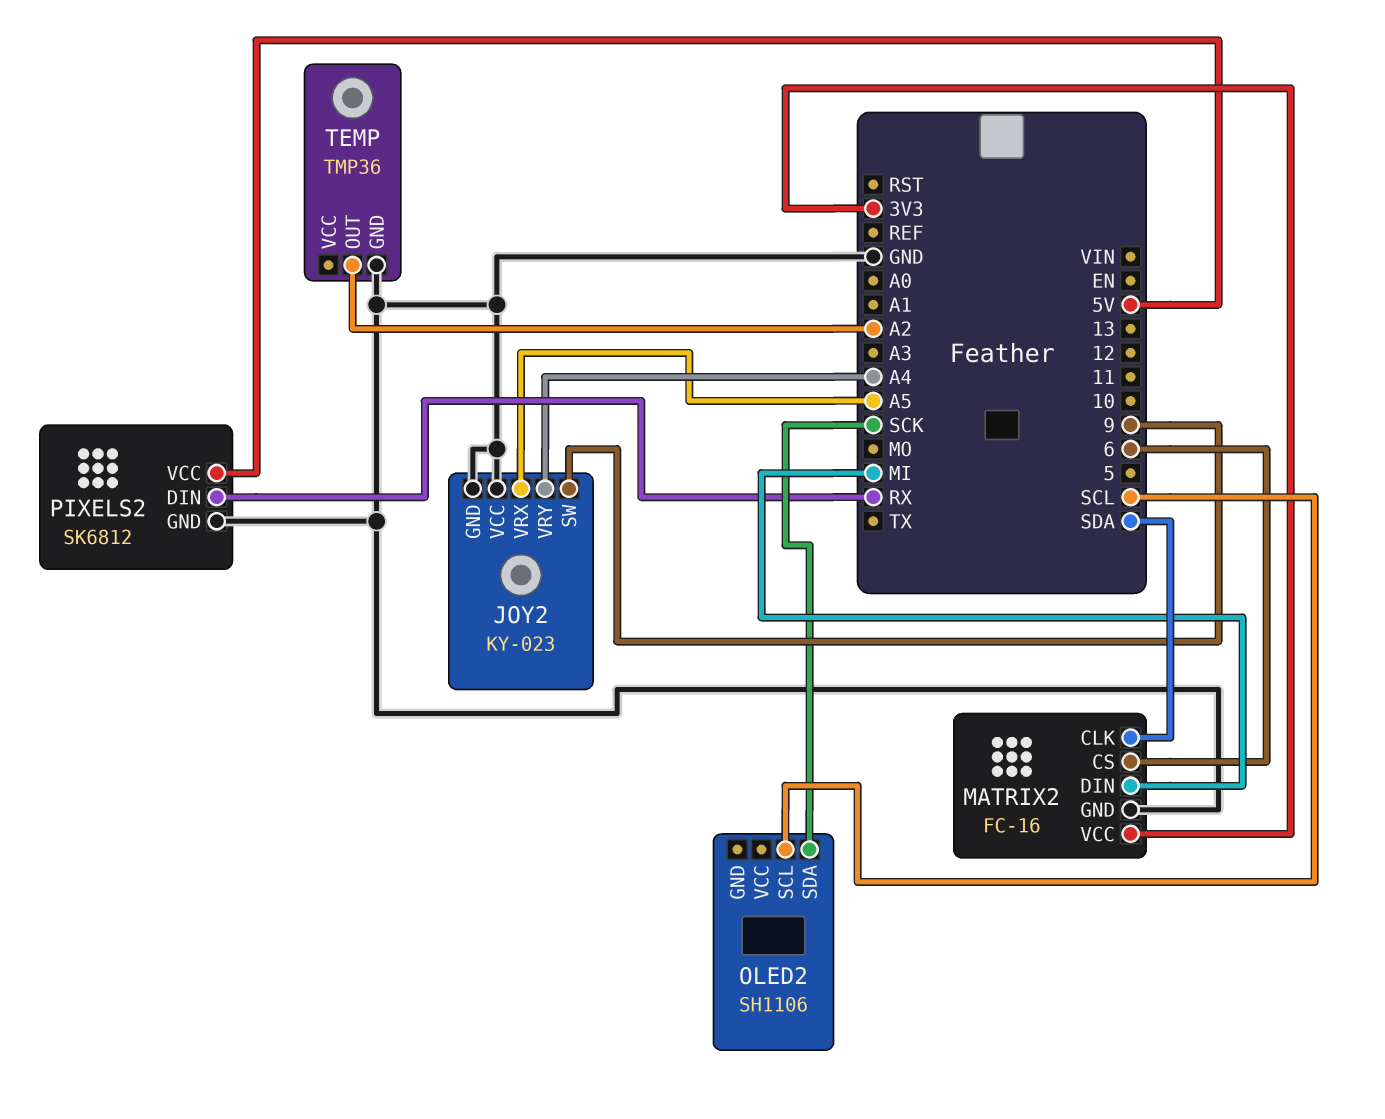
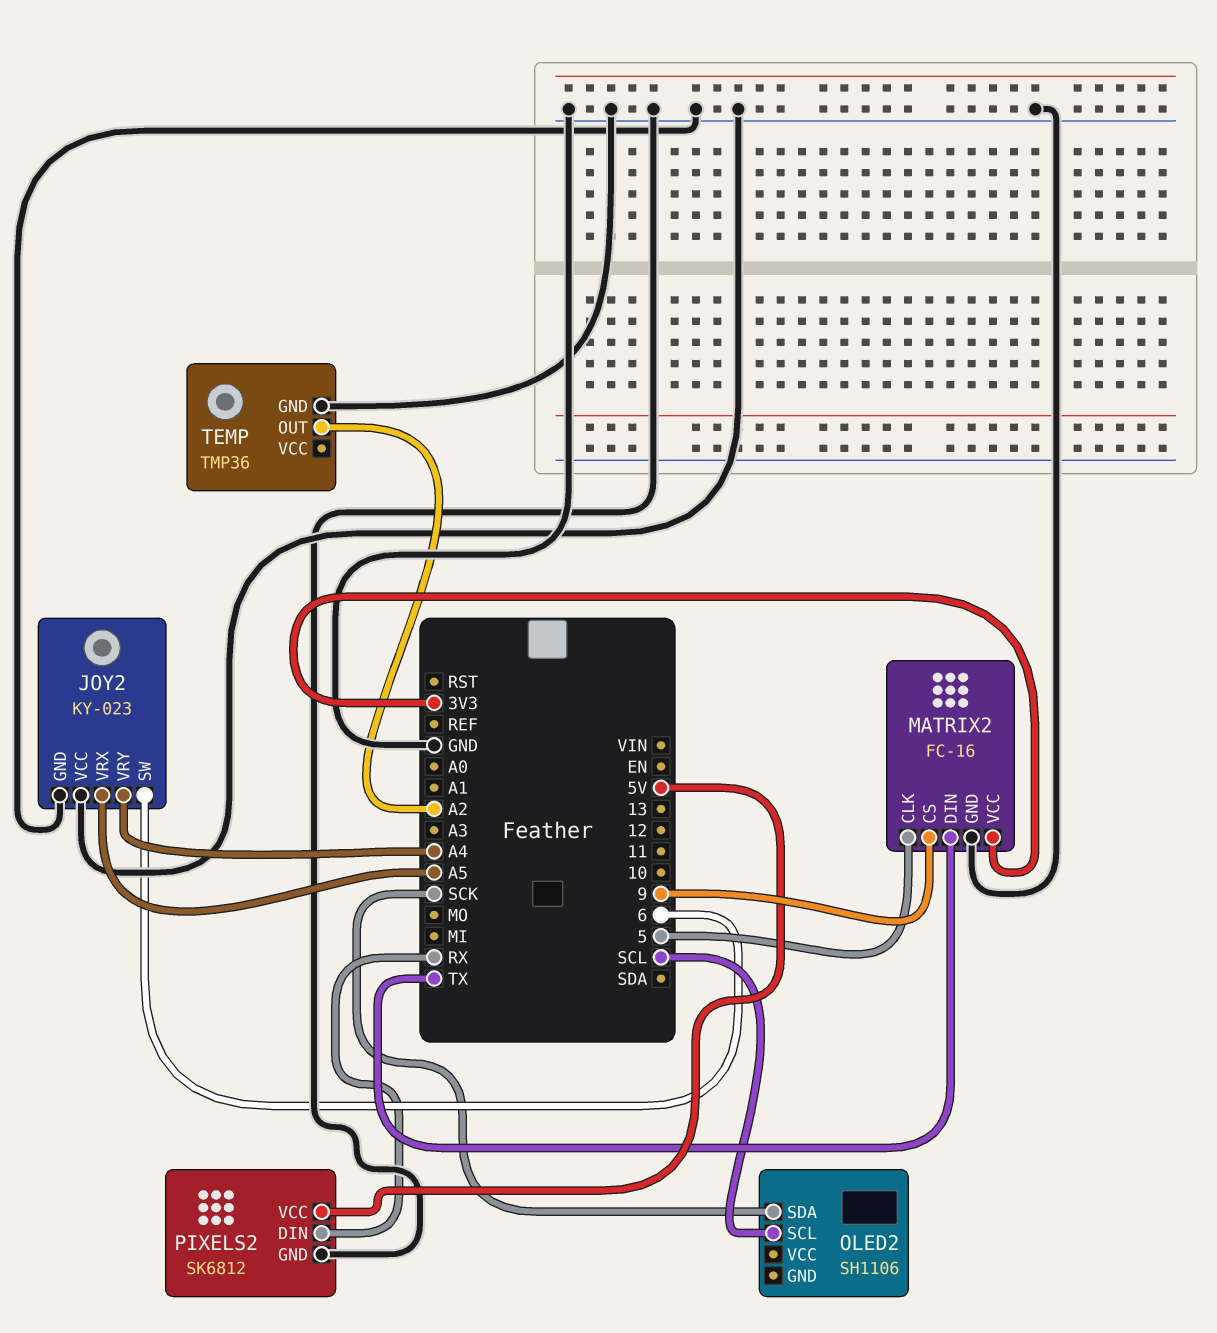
JOY2 pin SW: 9 -> 6
MATRIX2 pin CLK: SDA -> 5
MATRIX2 pin CS: 6 -> 9
MATRIX2 pin DIN: MI -> TX

